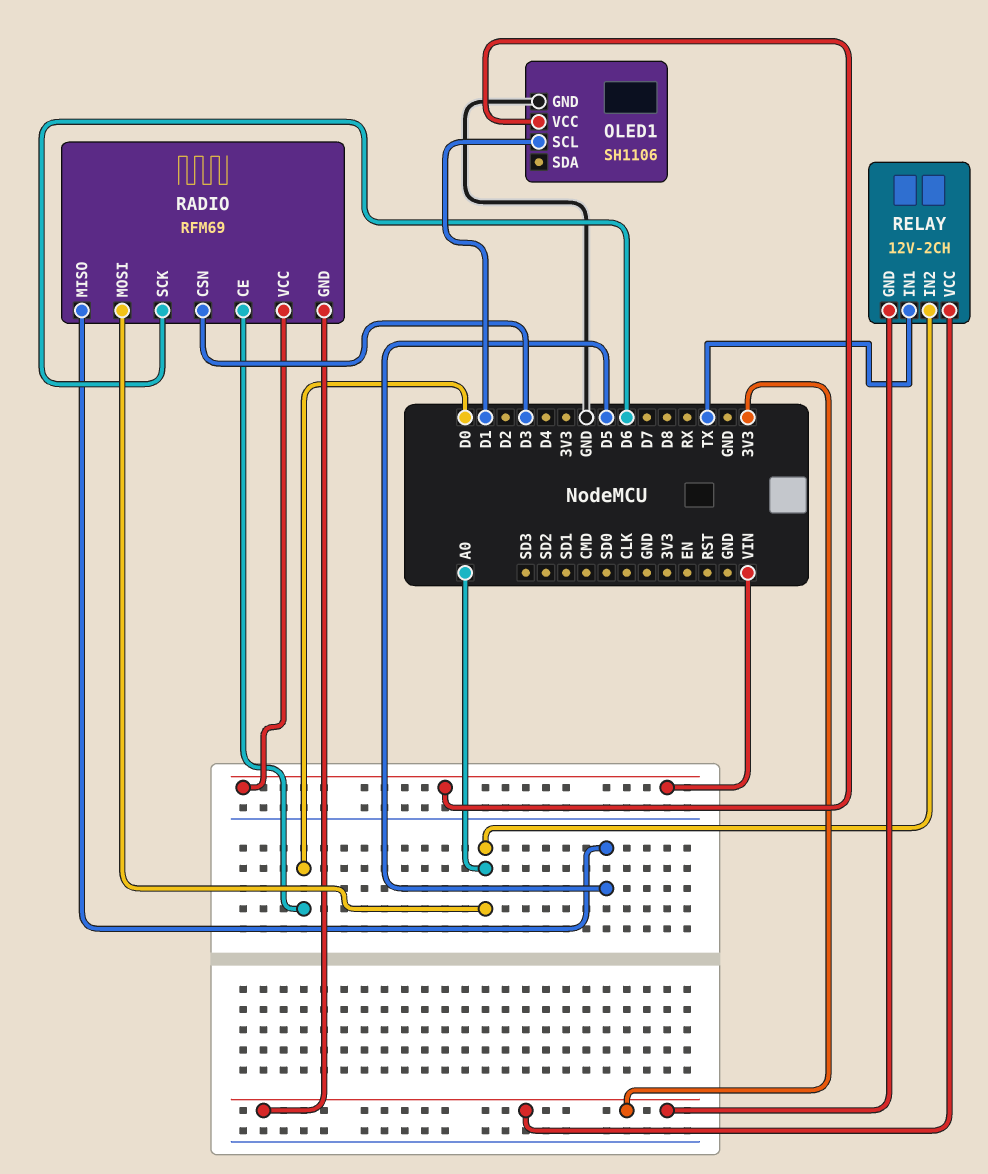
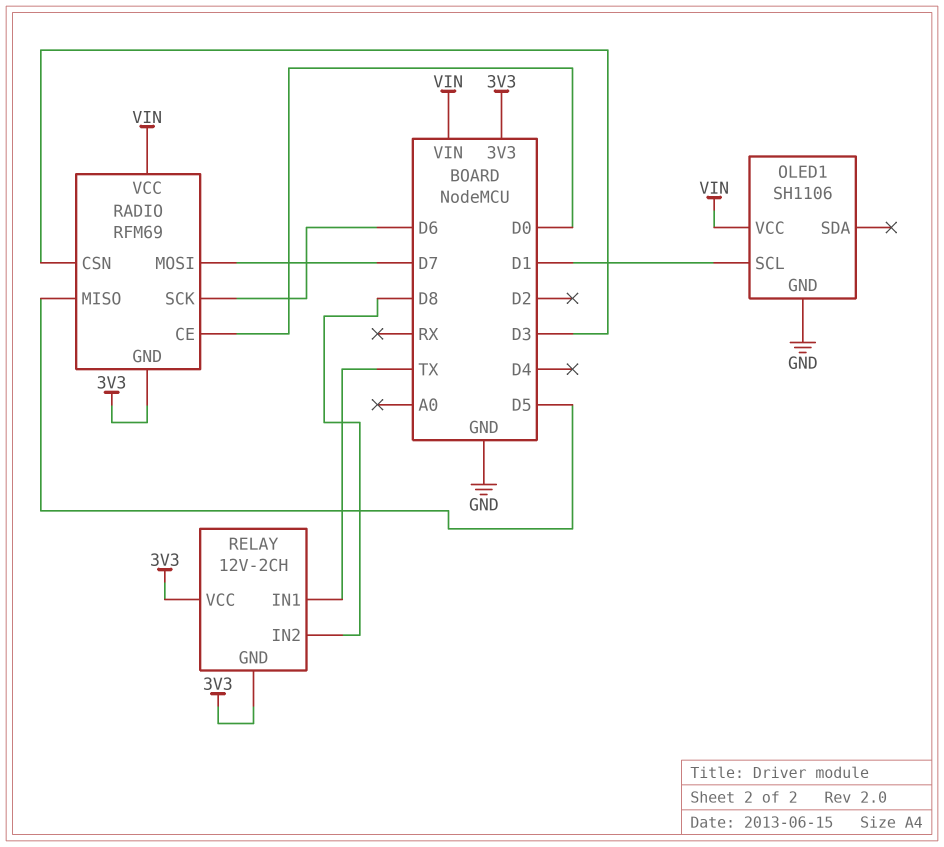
RADIO pin MOSI: A0 -> D7
RELAY pin IN2: A0 -> D8

